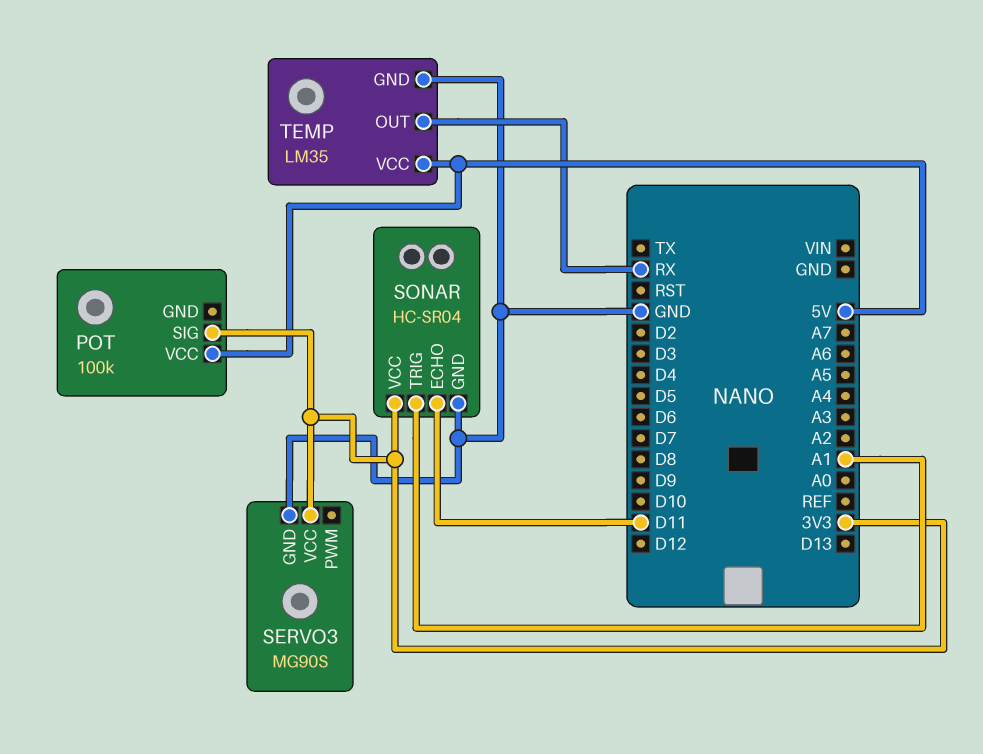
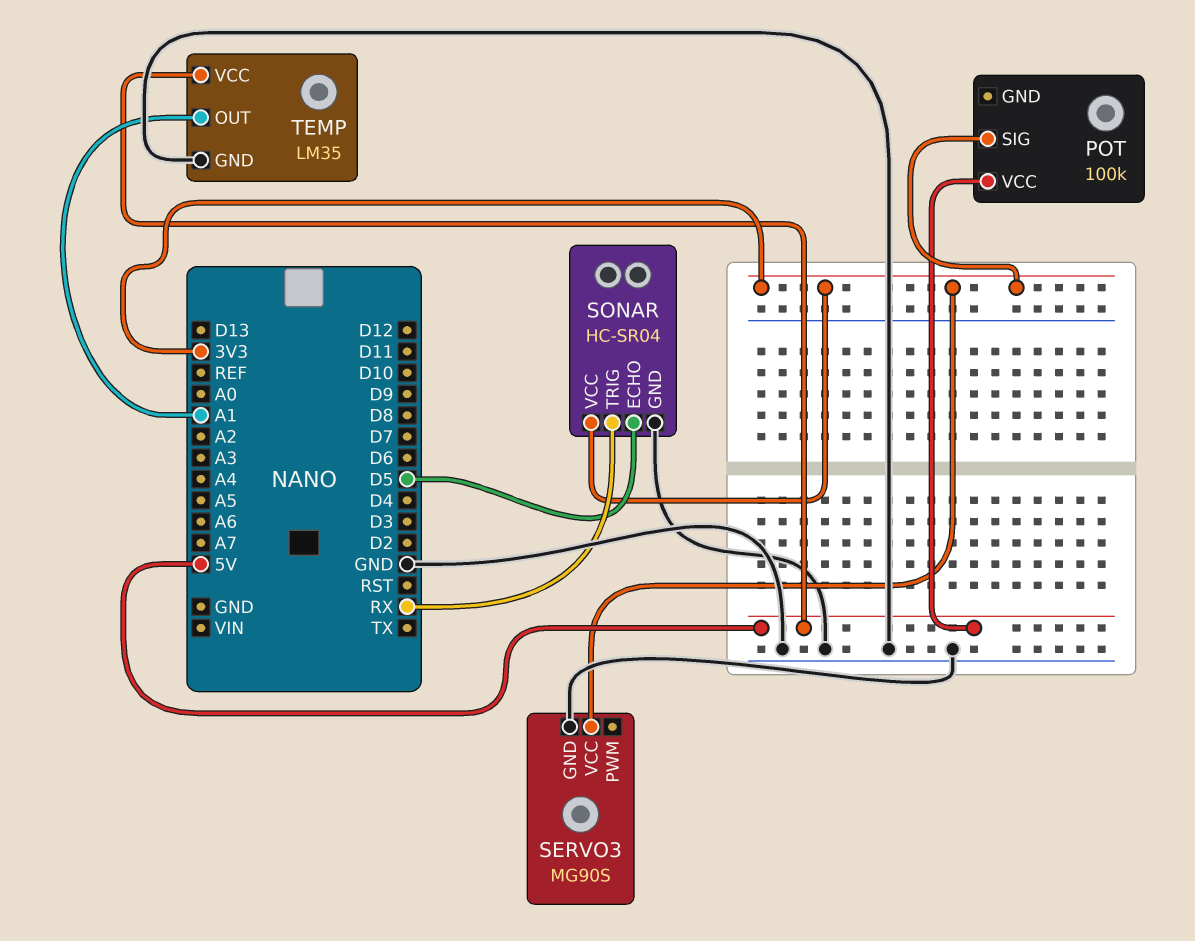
SONAR pin ECHO: D11 -> D5
SONAR pin TRIG: A1 -> RX
TEMP pin OUT: RX -> A1

